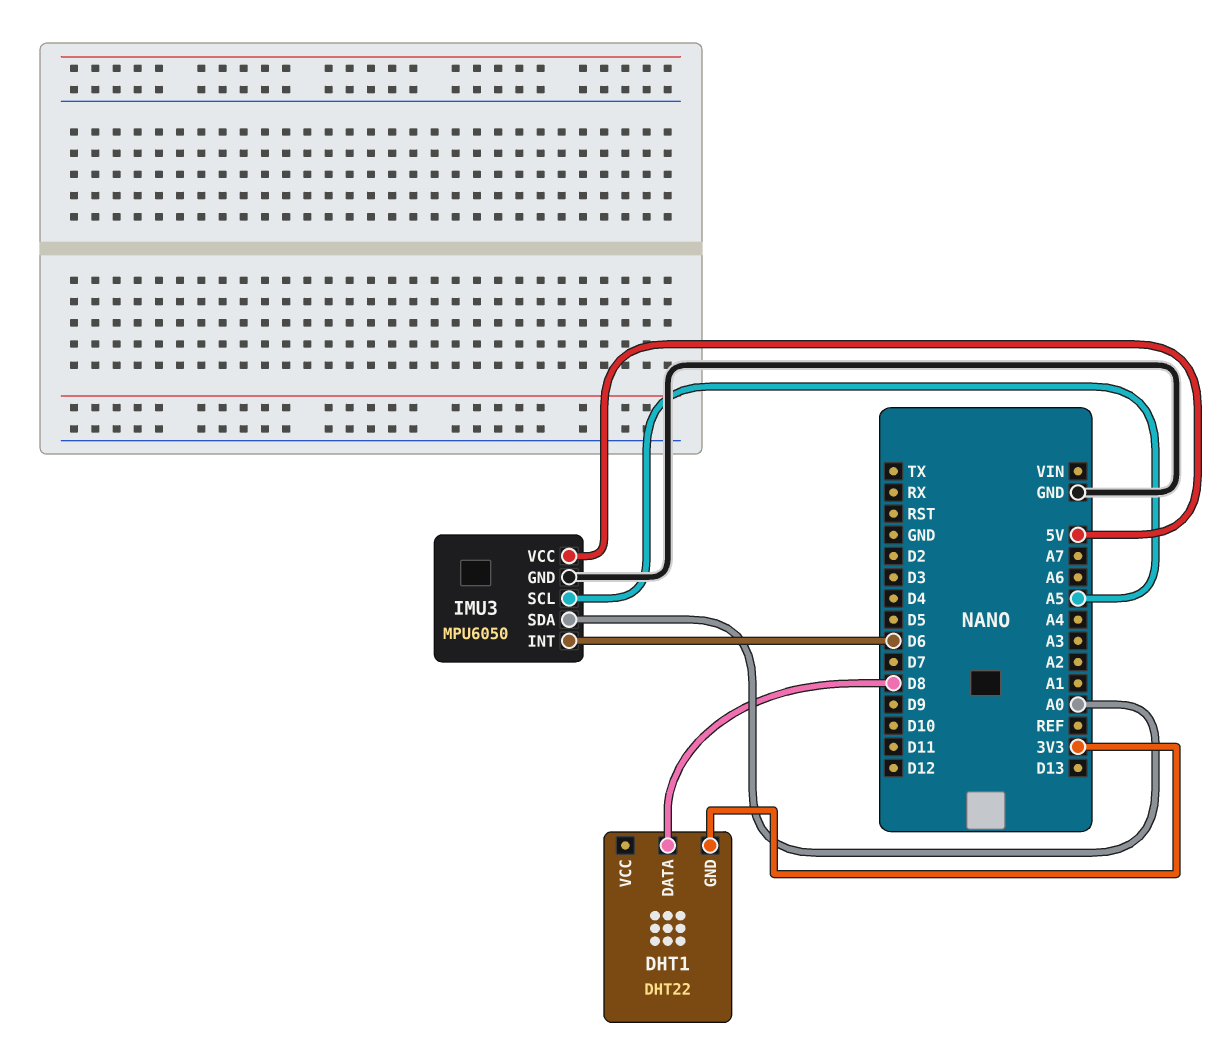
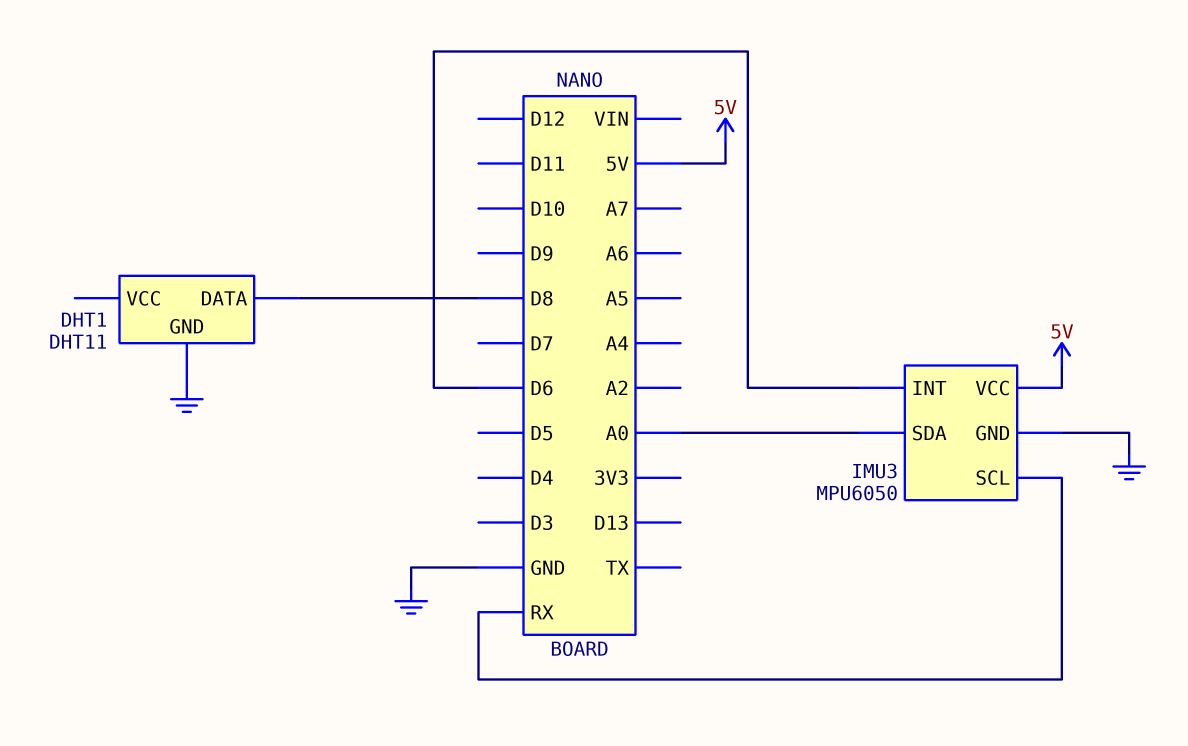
DHT1: DHT22 -> DHT11
DHT1 pin GND: 3V3 -> GND
IMU3 pin SCL: A5 -> RX

